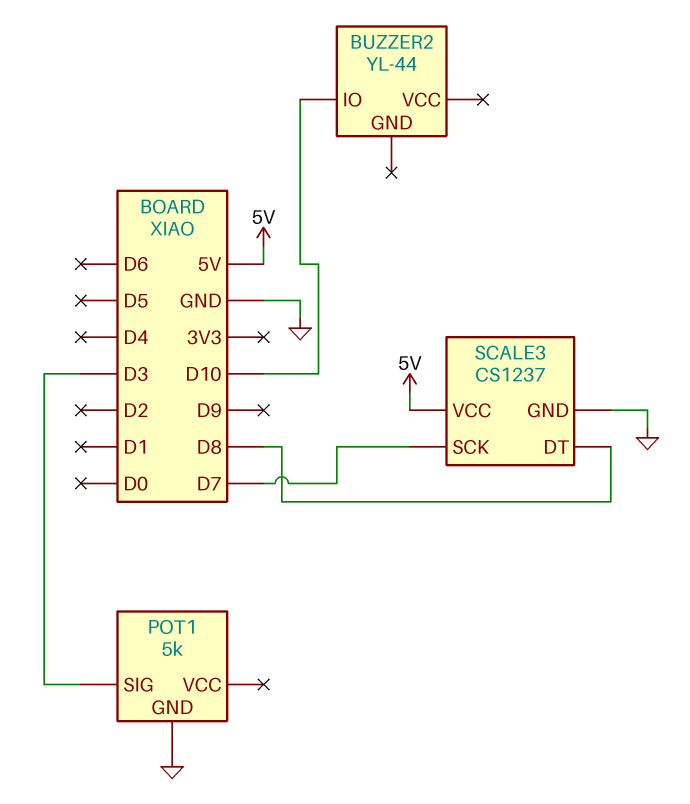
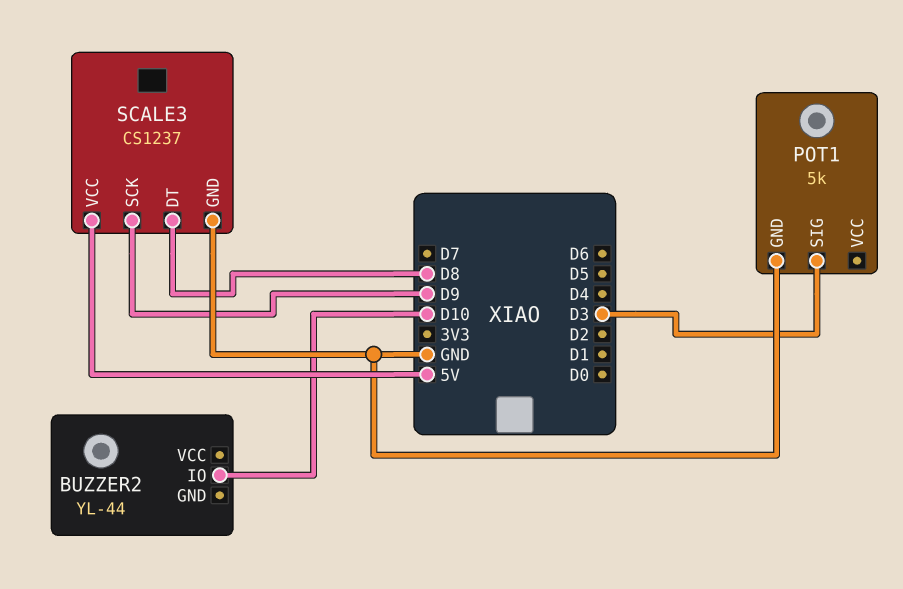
SCALE3 pin SCK: D7 -> D9

